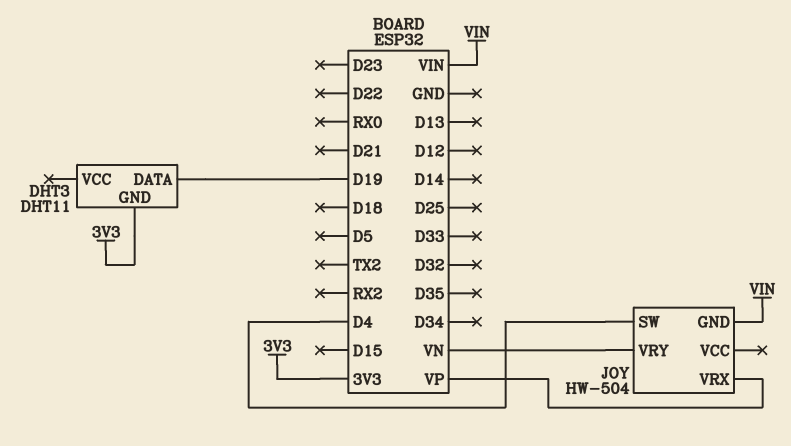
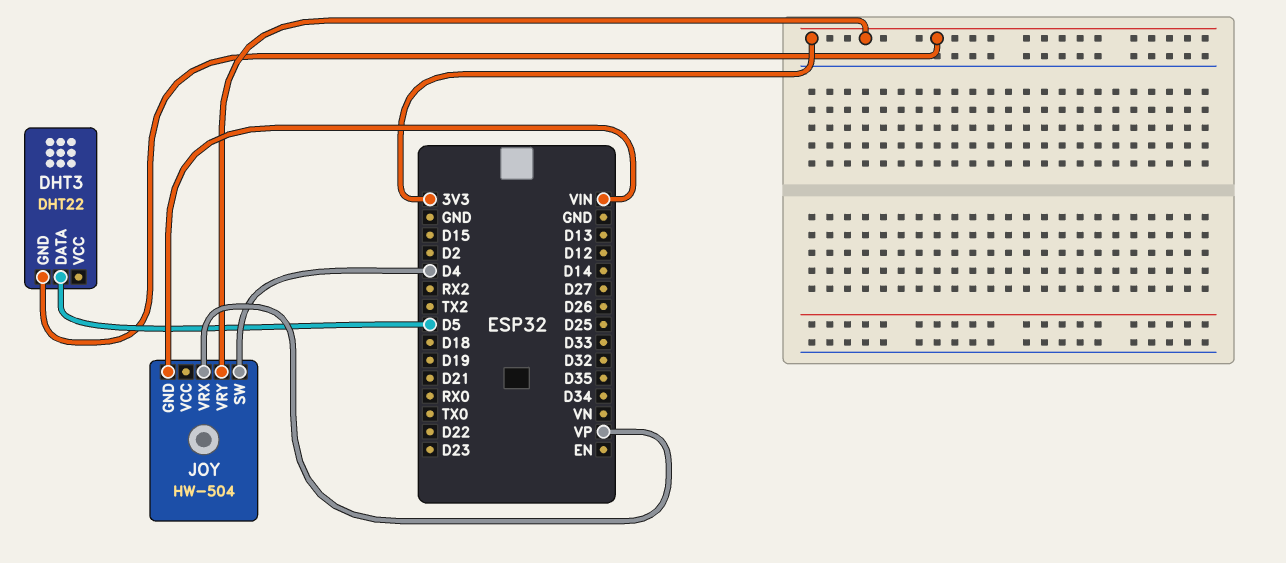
DHT3: DHT11 -> DHT22
DHT3 pin DATA: D19 -> D5
JOY pin VRY: VN -> 3V3

